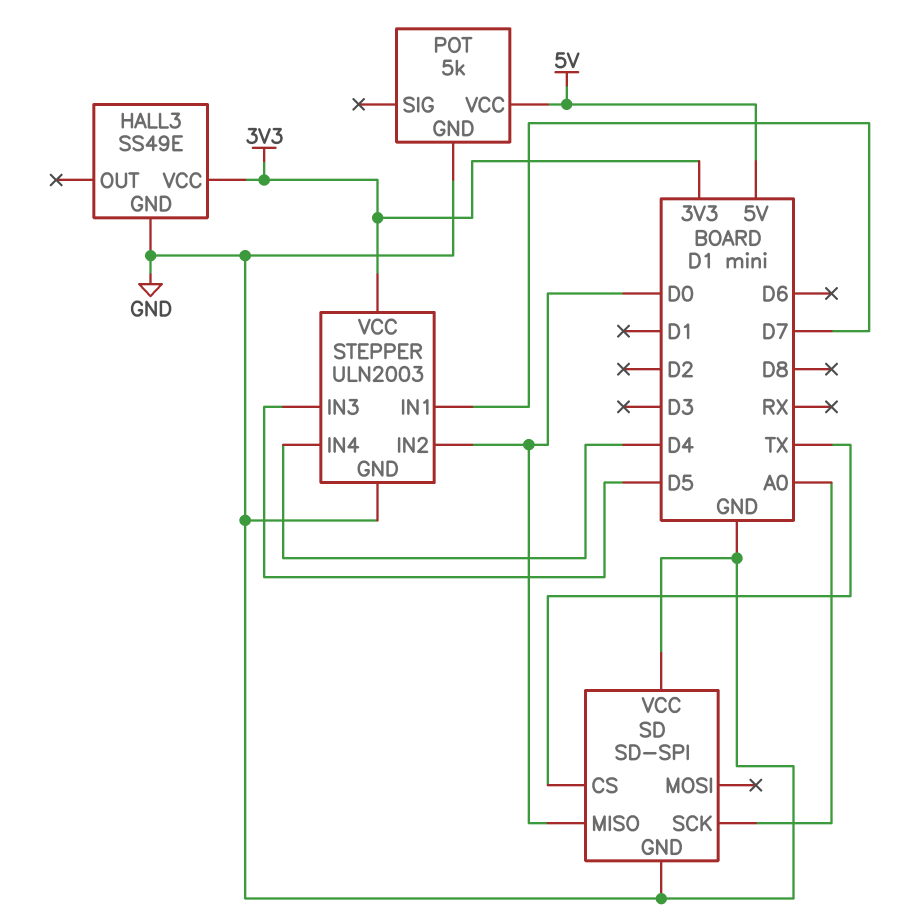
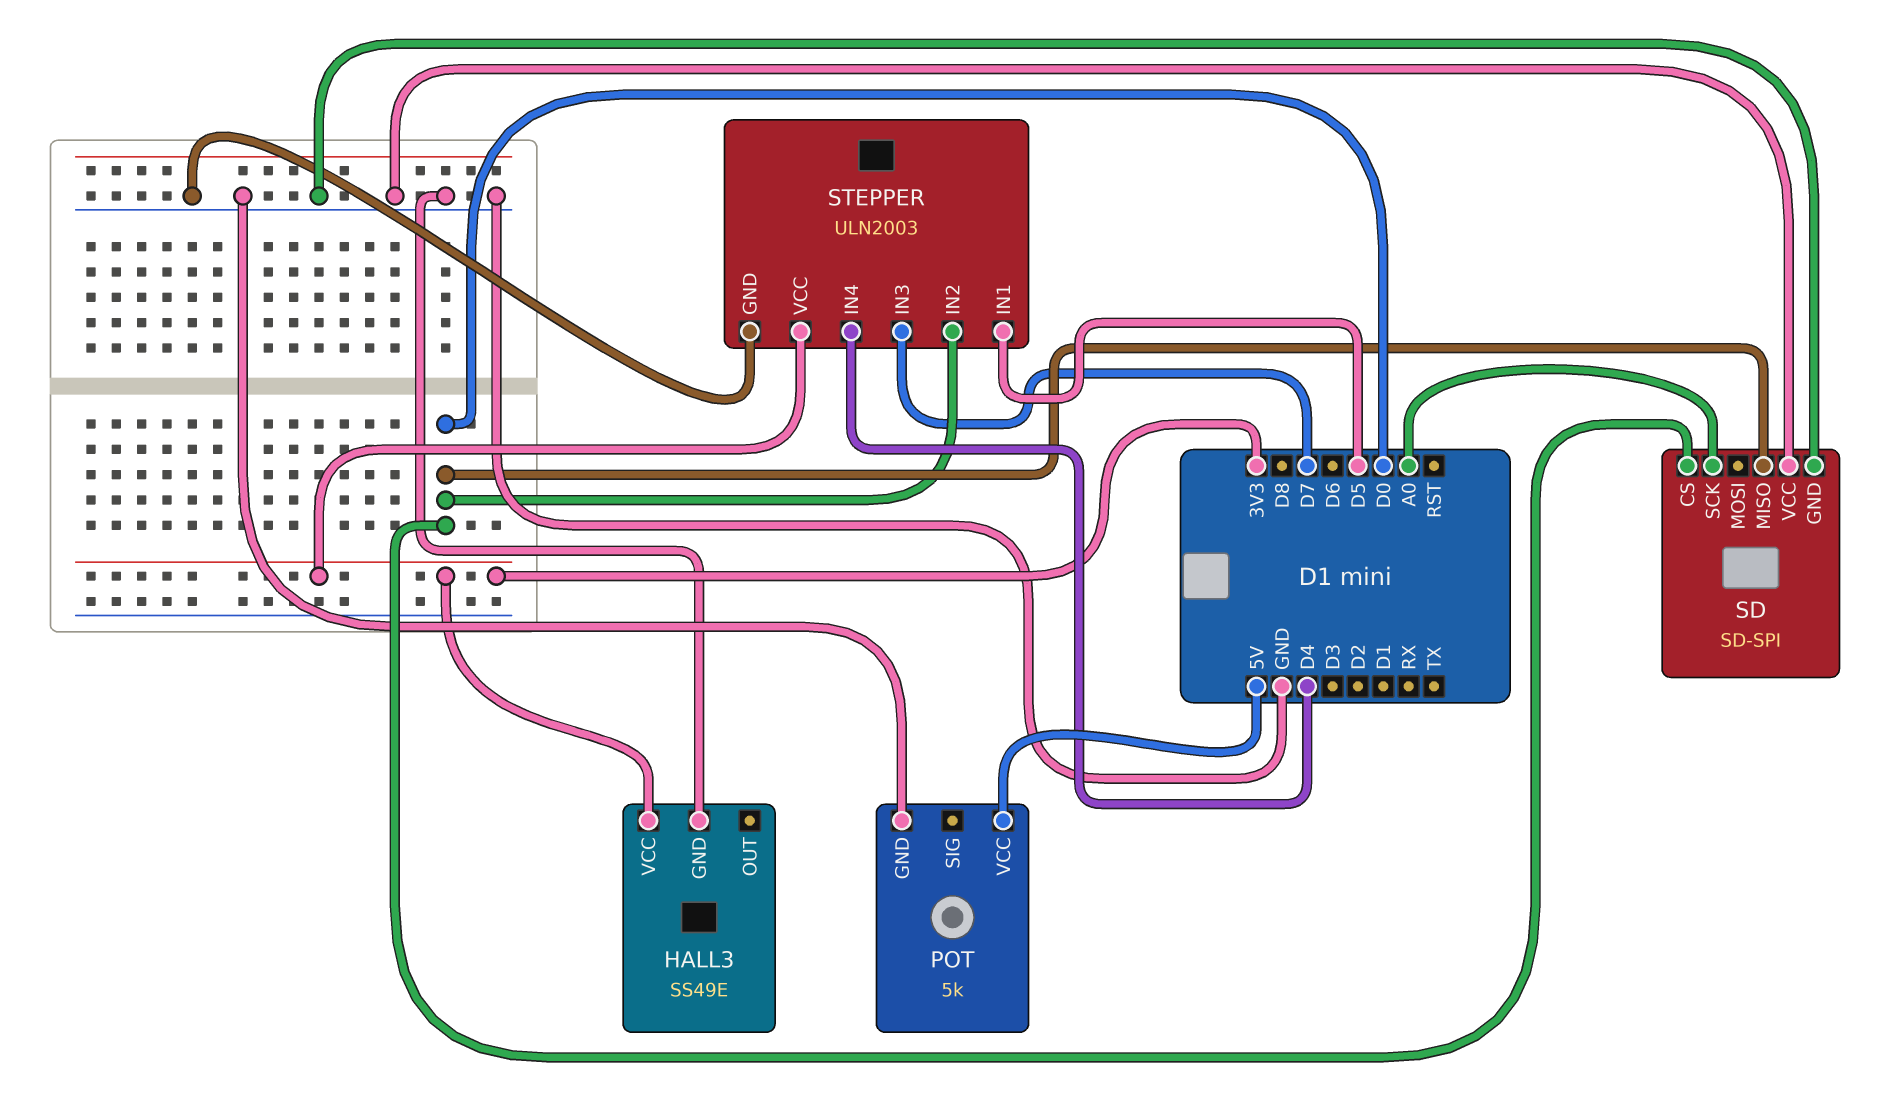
SD pin CS: TX -> D0
STEPPER pin IN1: D7 -> D5
STEPPER pin IN3: D5 -> D7

